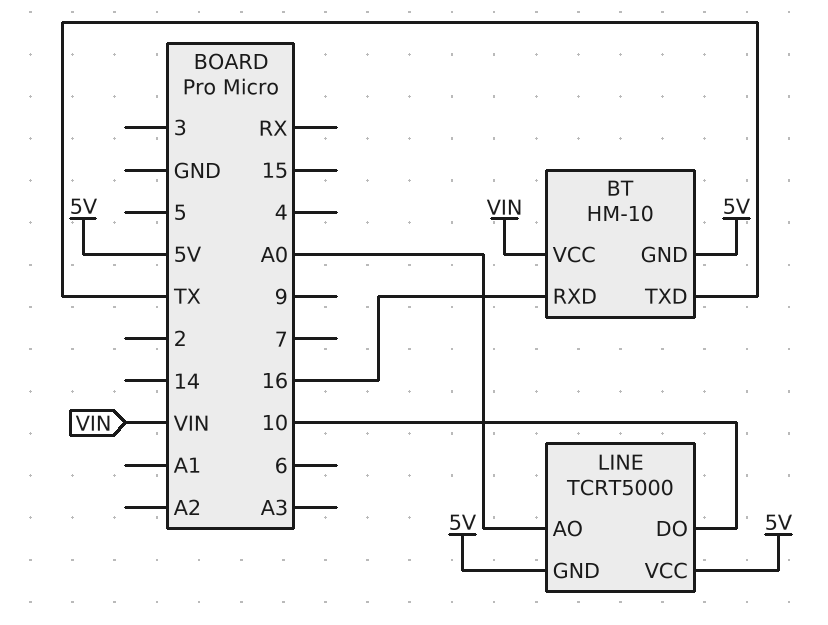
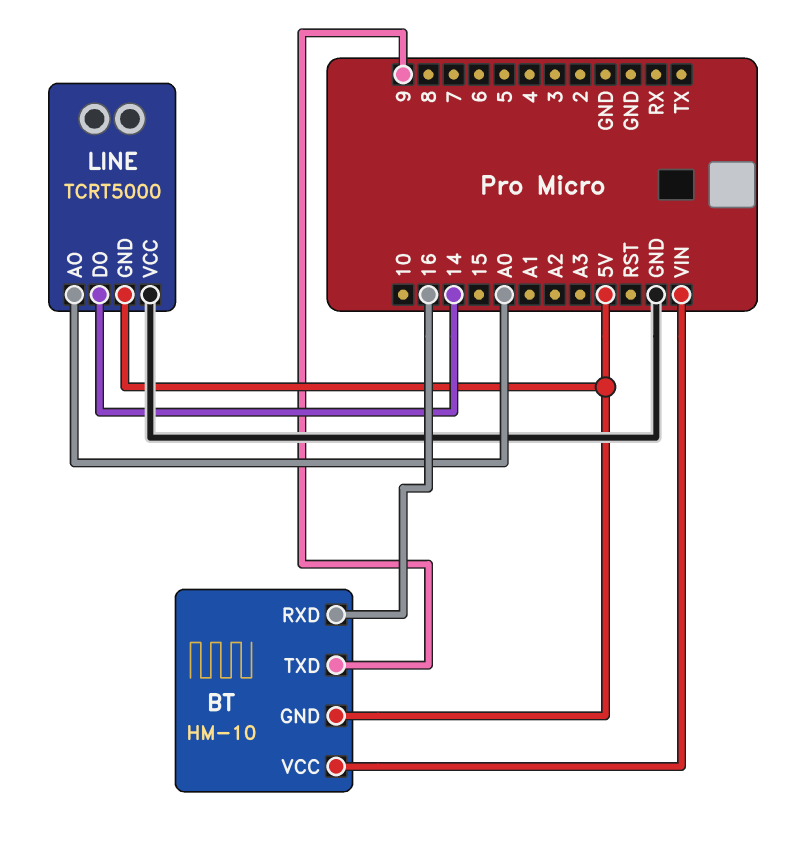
BT pin TXD: TX -> 9
LINE pin DO: 10 -> 14
LINE pin VCC: 5V -> GND

